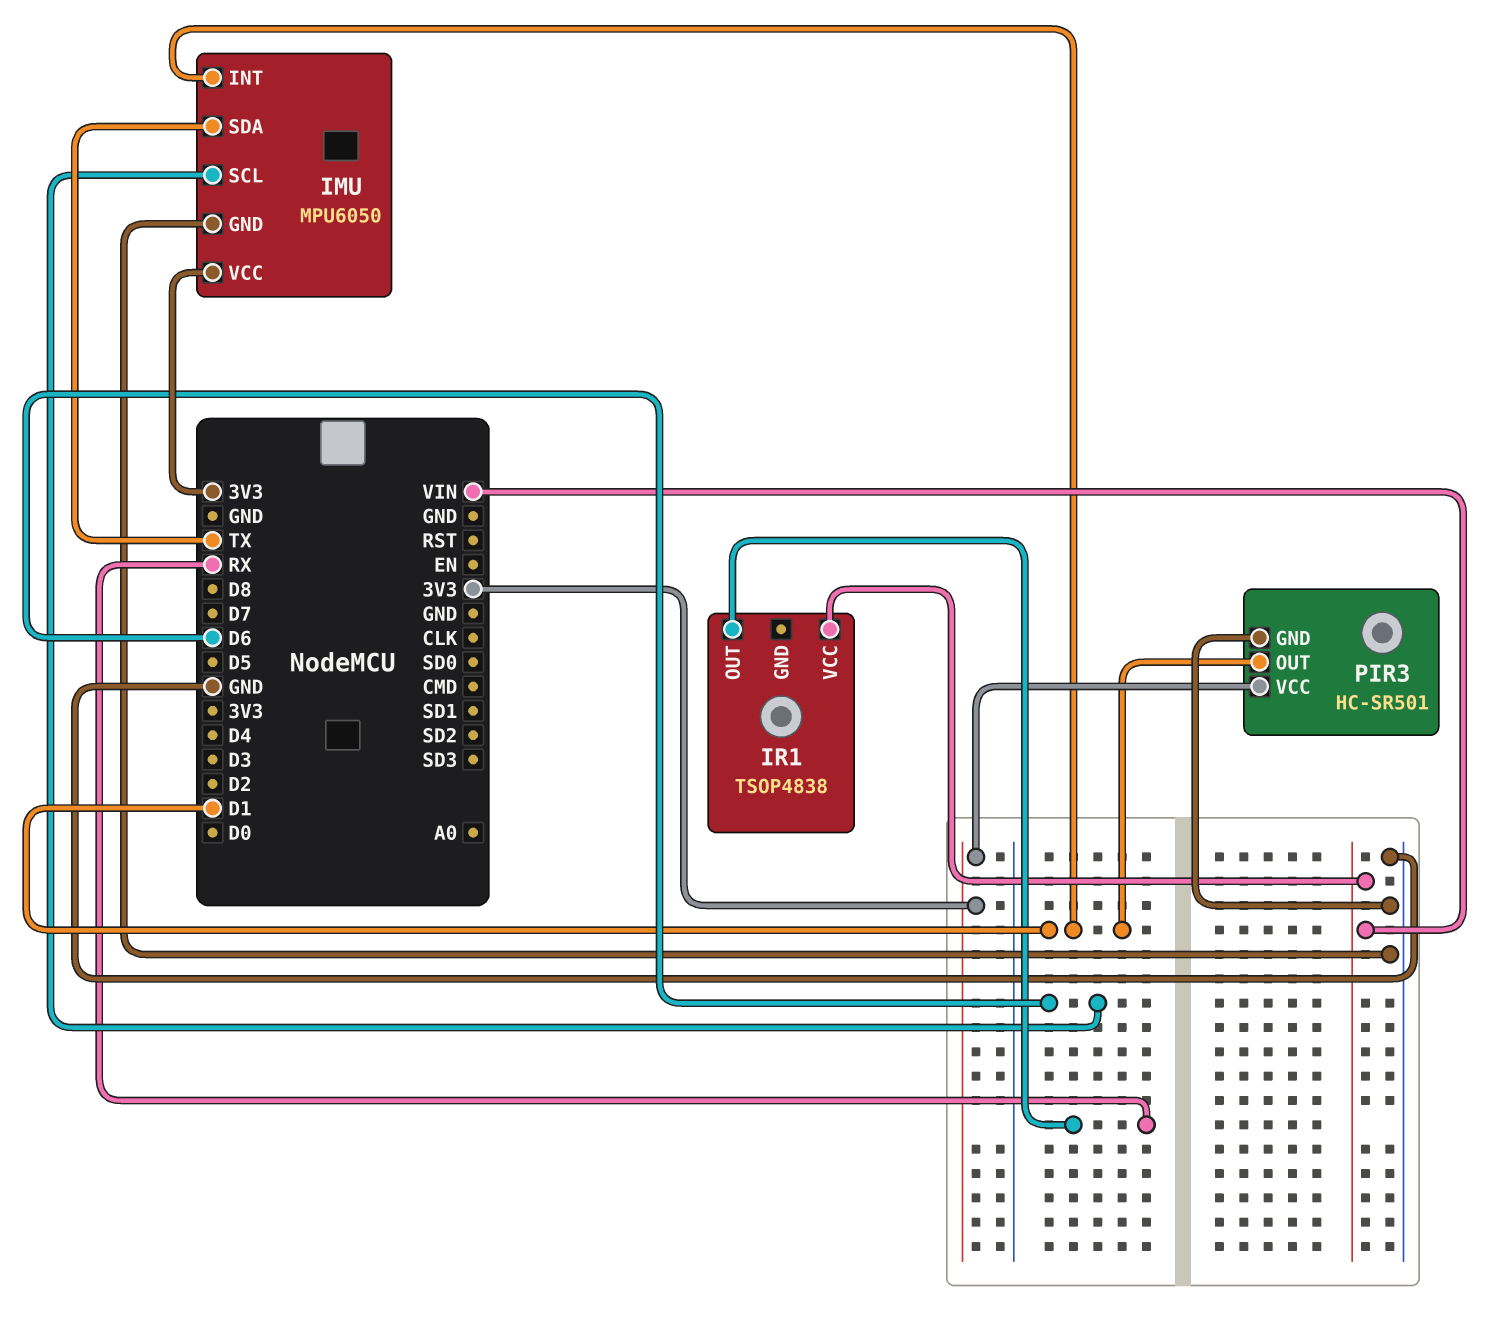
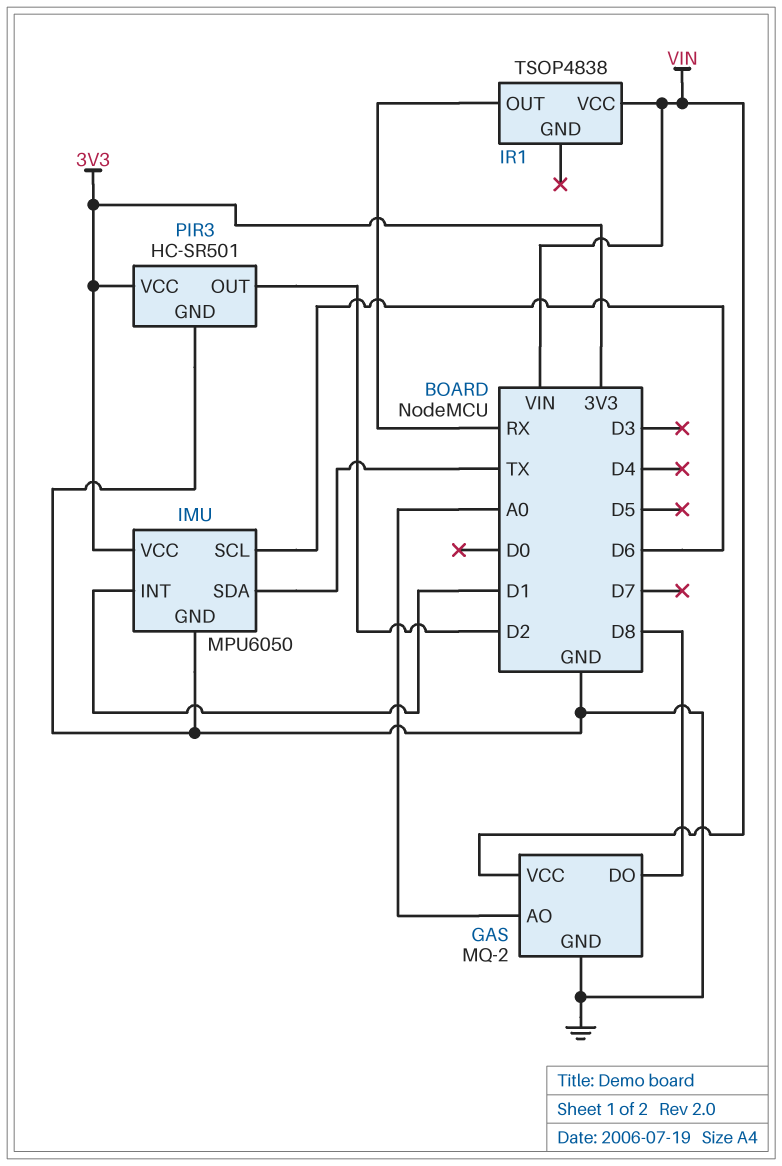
GAS: none -> MQ-2
GAS pin AO: none -> A0
GAS pin DO: none -> D8
GAS pin GND: none -> GND
GAS pin VCC: none -> VIN
PIR3 pin OUT: D1 -> D2

